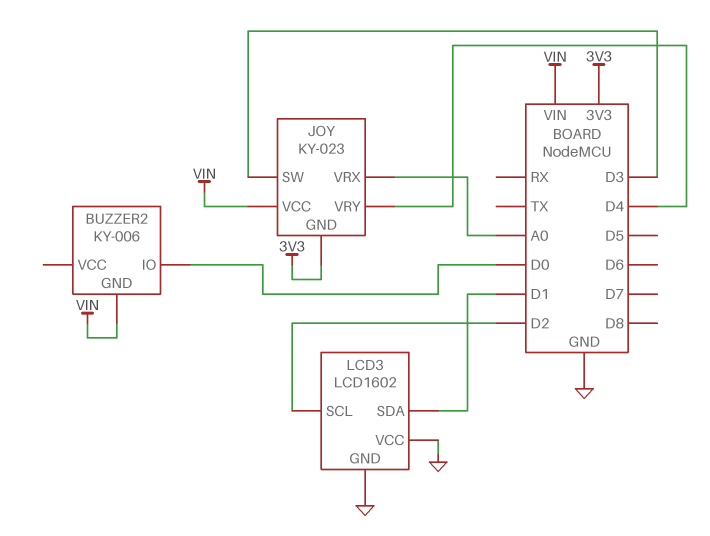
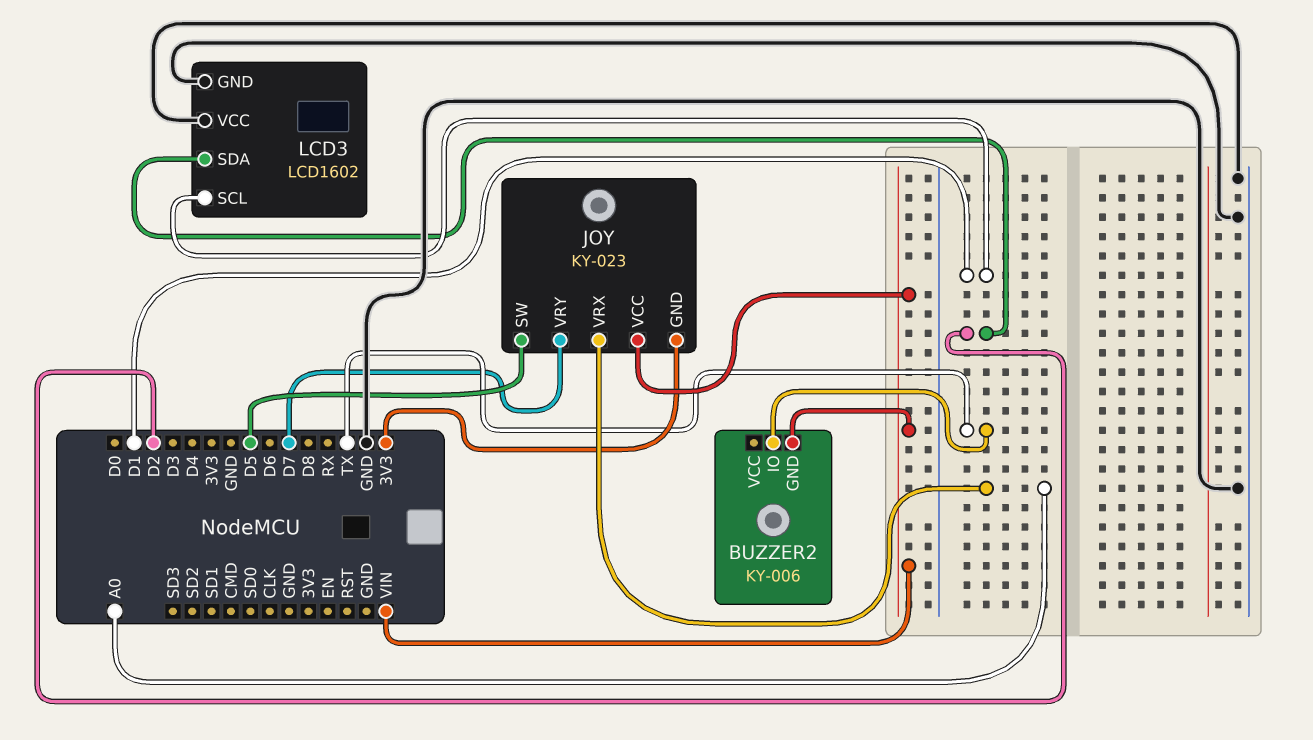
BUZZER2 pin IO: D0 -> TX
JOY pin SW: D3 -> D5
JOY pin VRY: D4 -> D7
LCD3 pin SCL: D2 -> D1
LCD3 pin SDA: D1 -> D2

